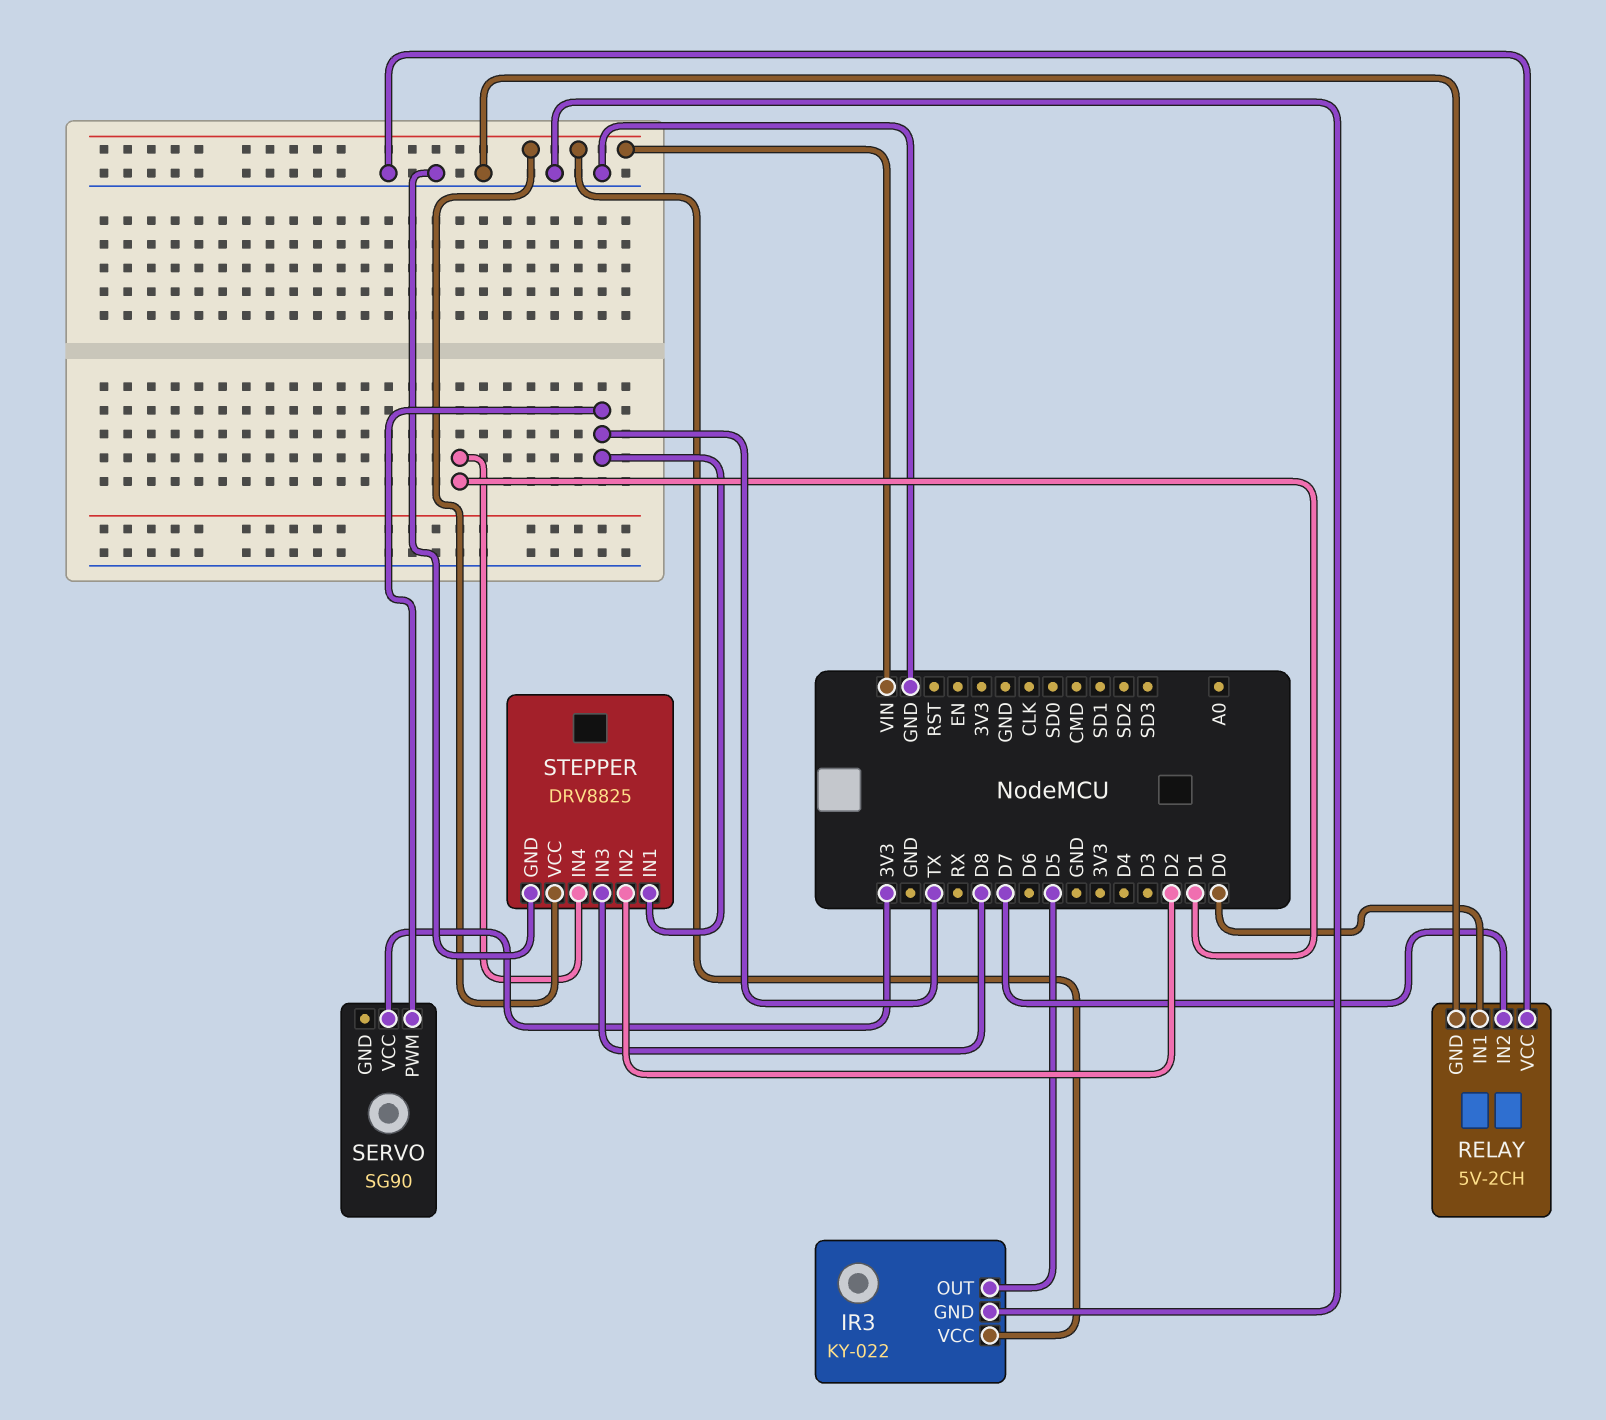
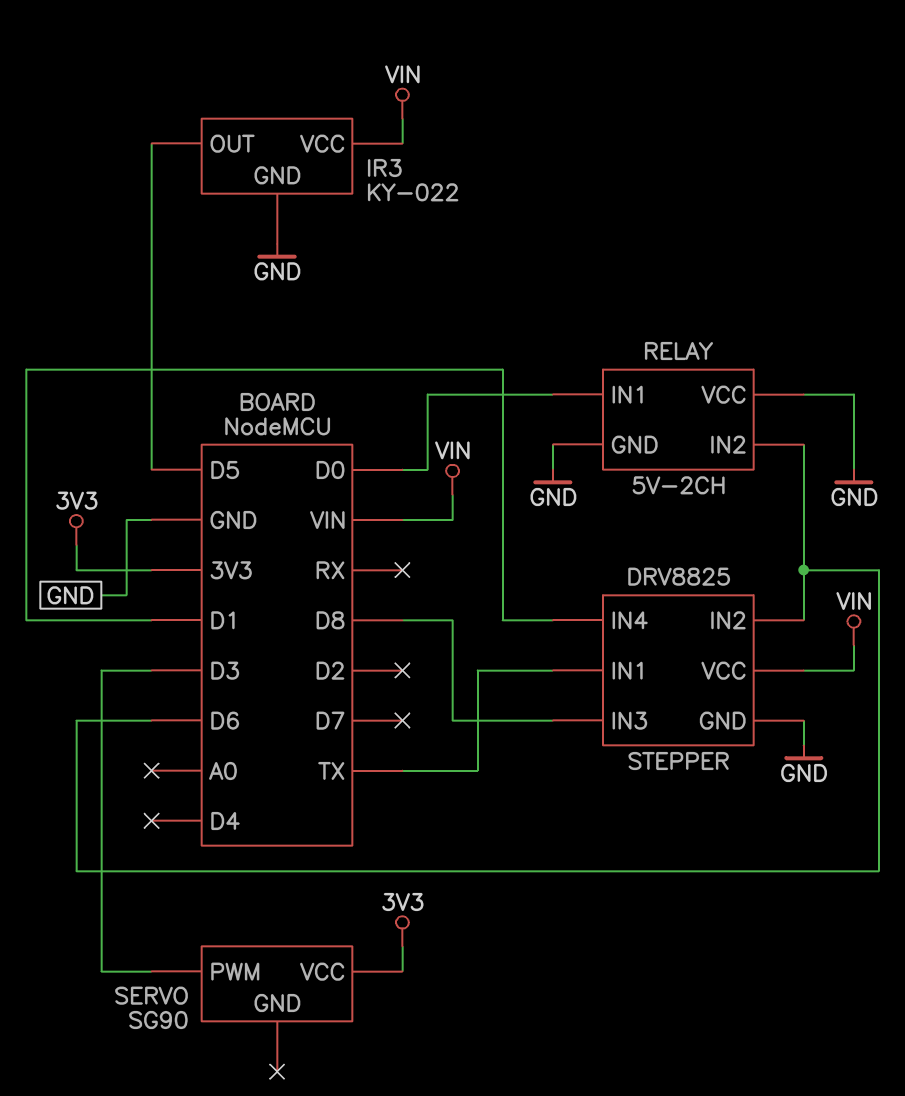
RELAY pin IN2: D7 -> D6
SERVO pin PWM: TX -> D3
STEPPER pin IN2: D2 -> D6

